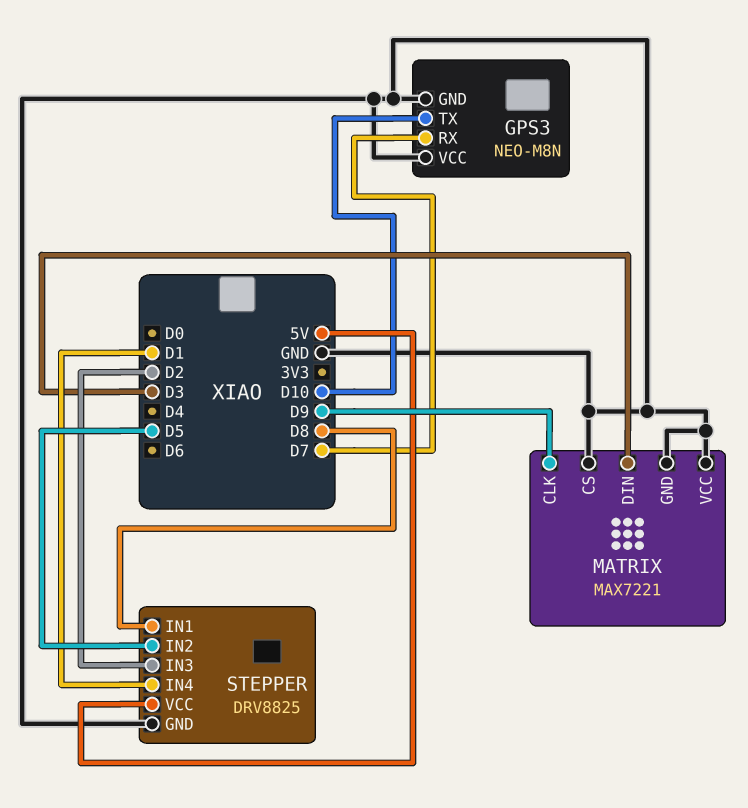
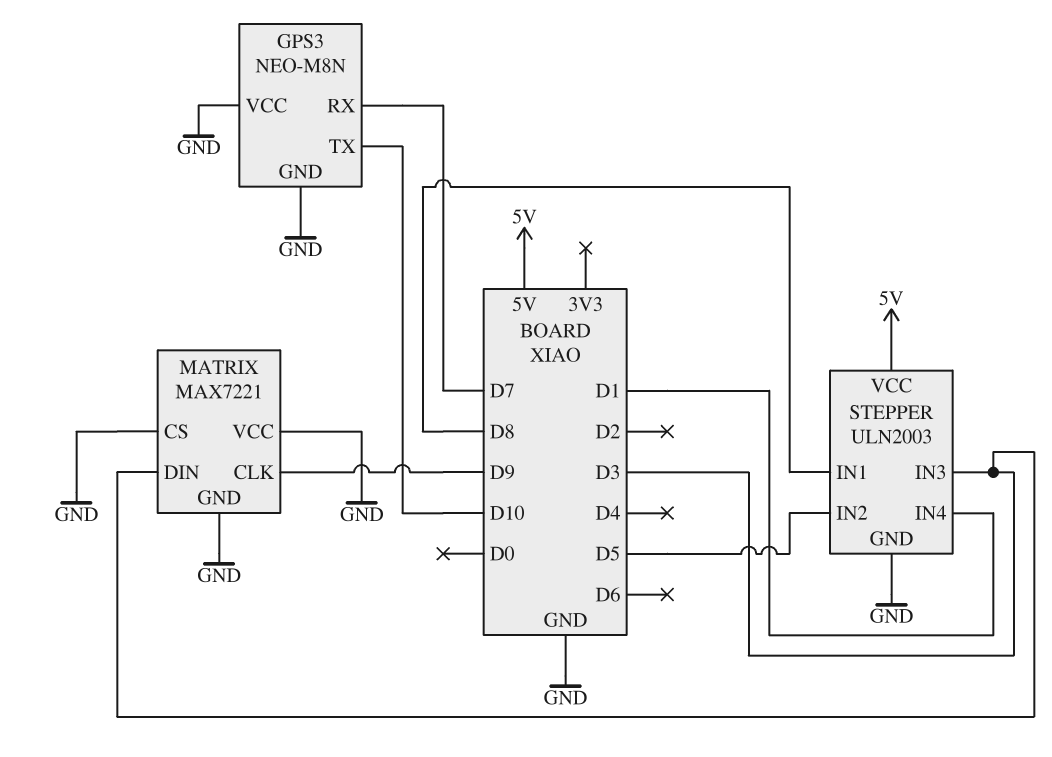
STEPPER: DRV8825 -> ULN2003
STEPPER pin IN3: D2 -> D3

